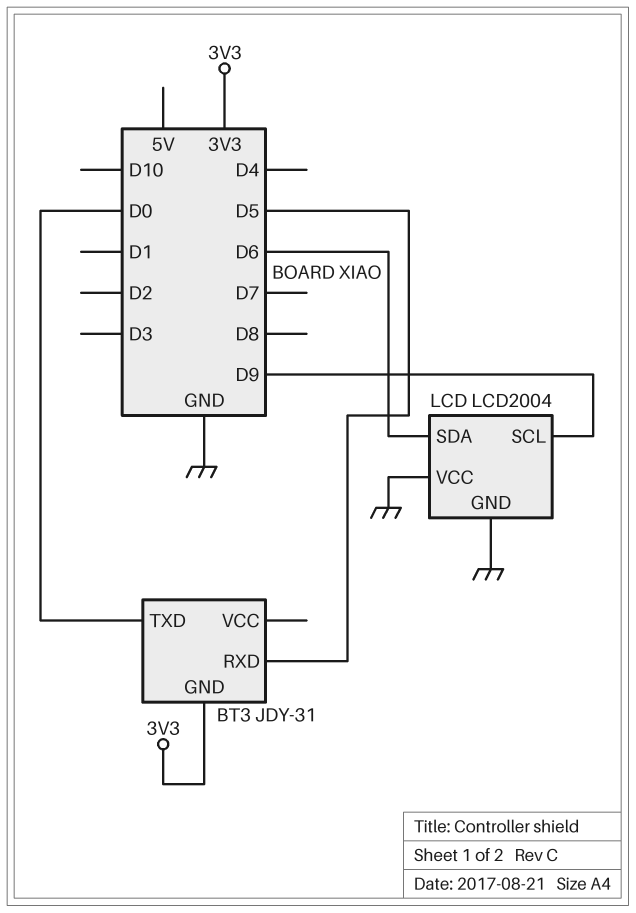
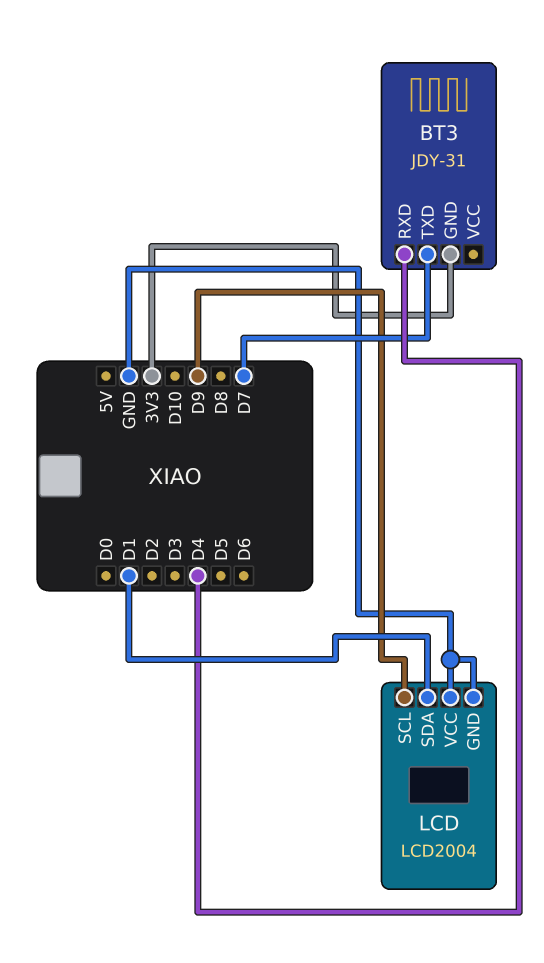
BT3 pin RXD: D5 -> D4
BT3 pin TXD: D0 -> D7
LCD pin SDA: D6 -> D1

